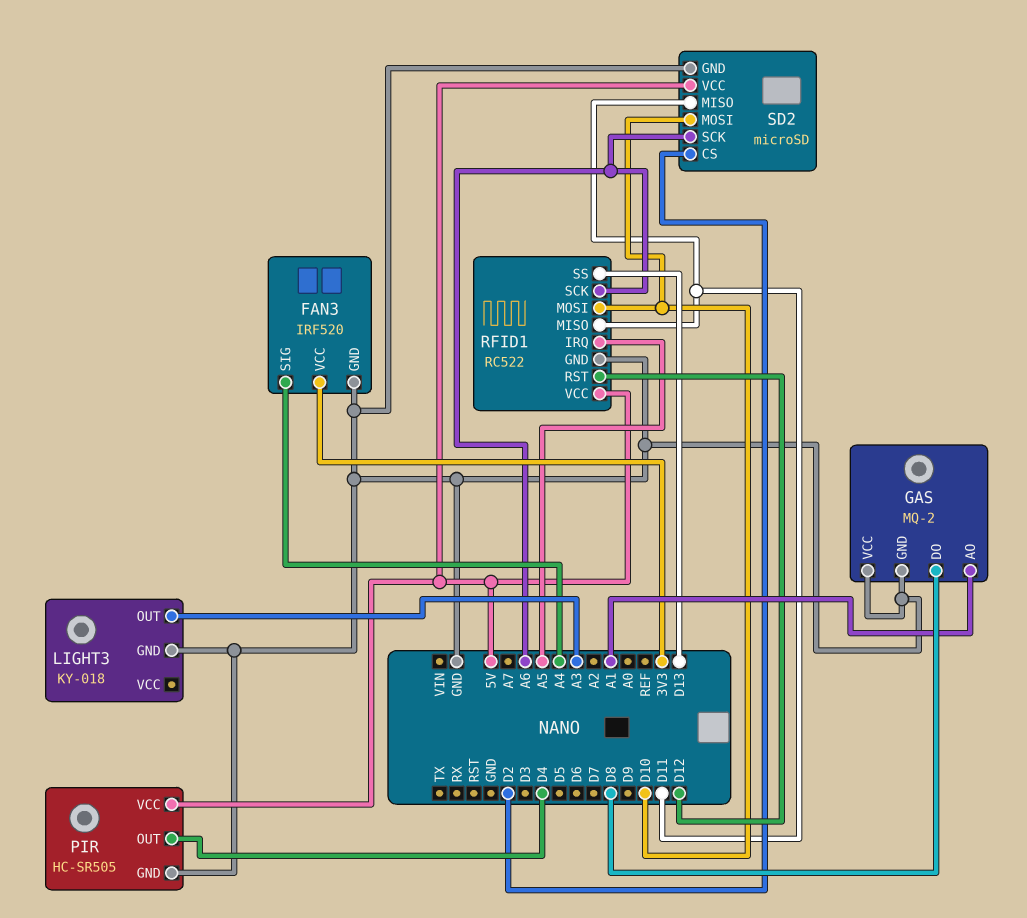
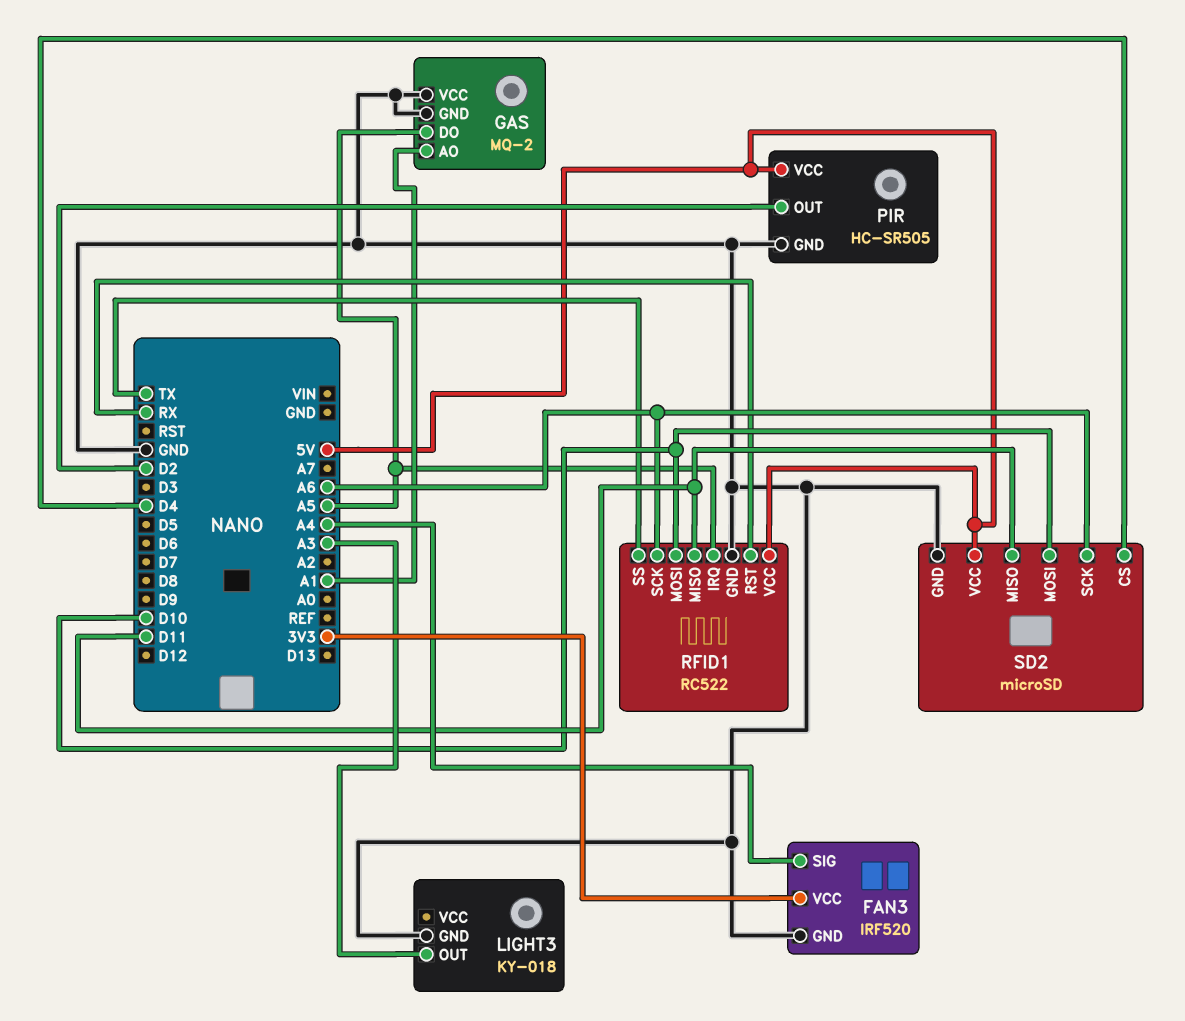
GAS pin DO: D8 -> A5
PIR pin OUT: D4 -> D2
RFID1 pin RST: D12 -> RX
RFID1 pin SS: D13 -> TX
SD2 pin CS: D2 -> D4

